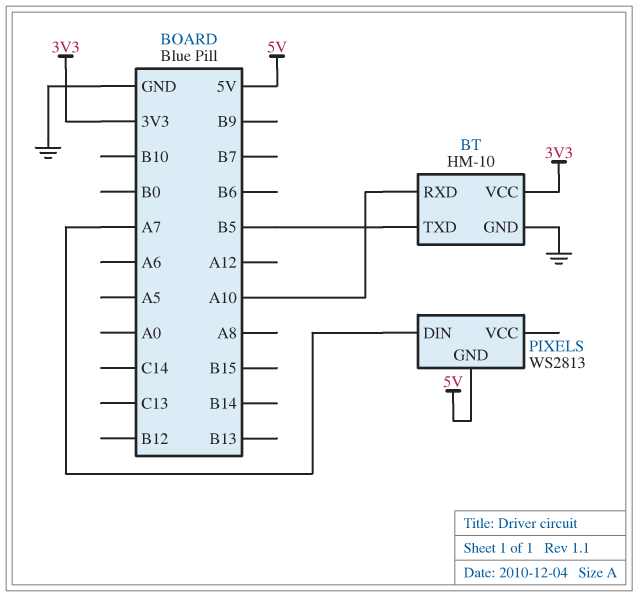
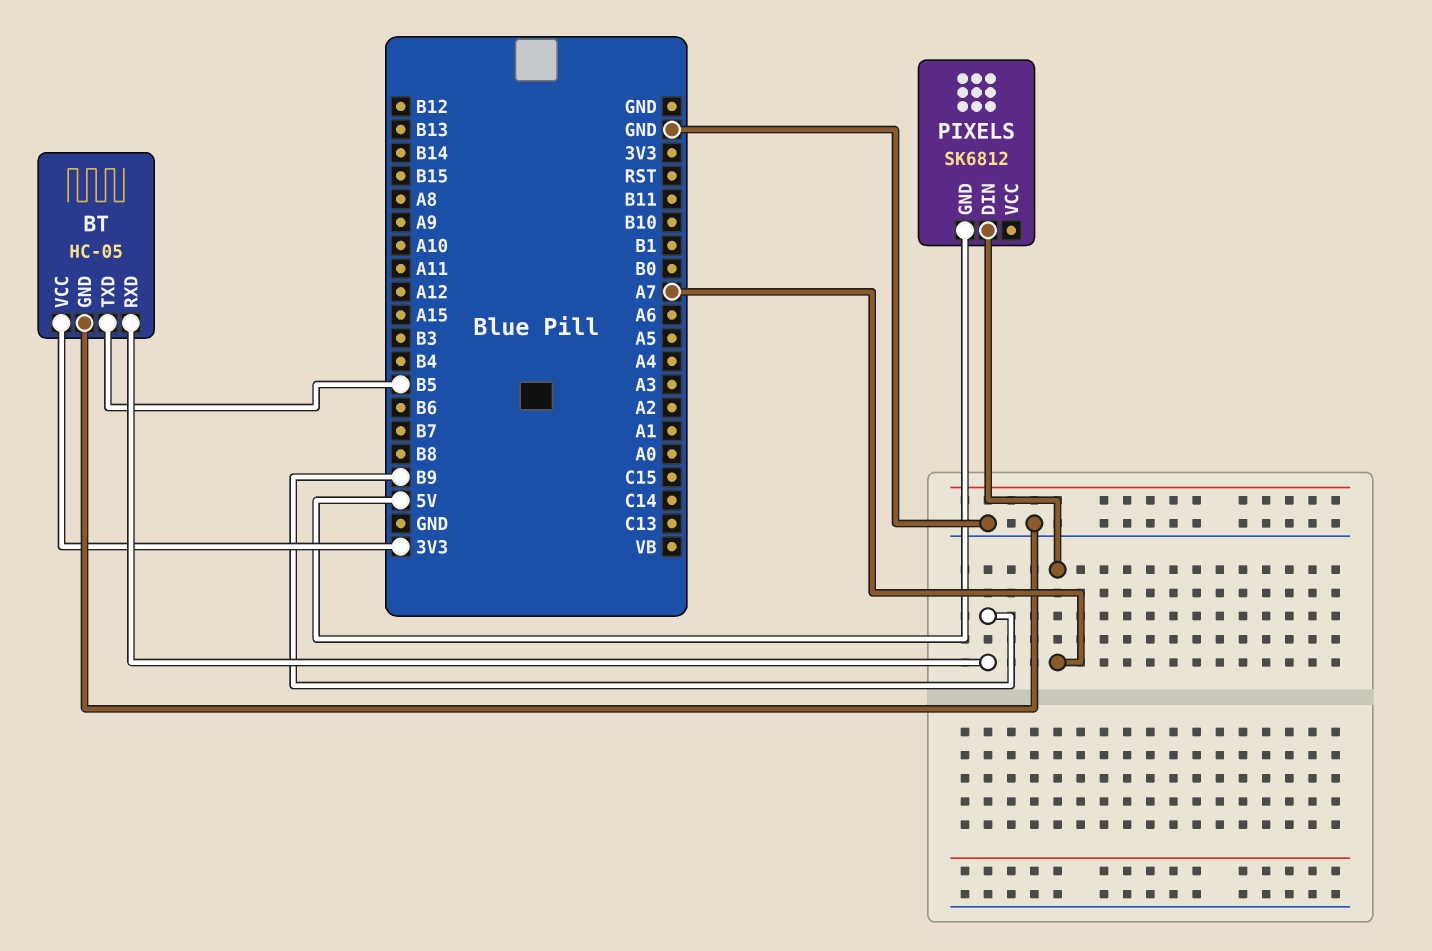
BT: HM-10 -> HC-05
BT pin RXD: A10 -> B9
PIXELS: WS2813 -> SK6812

